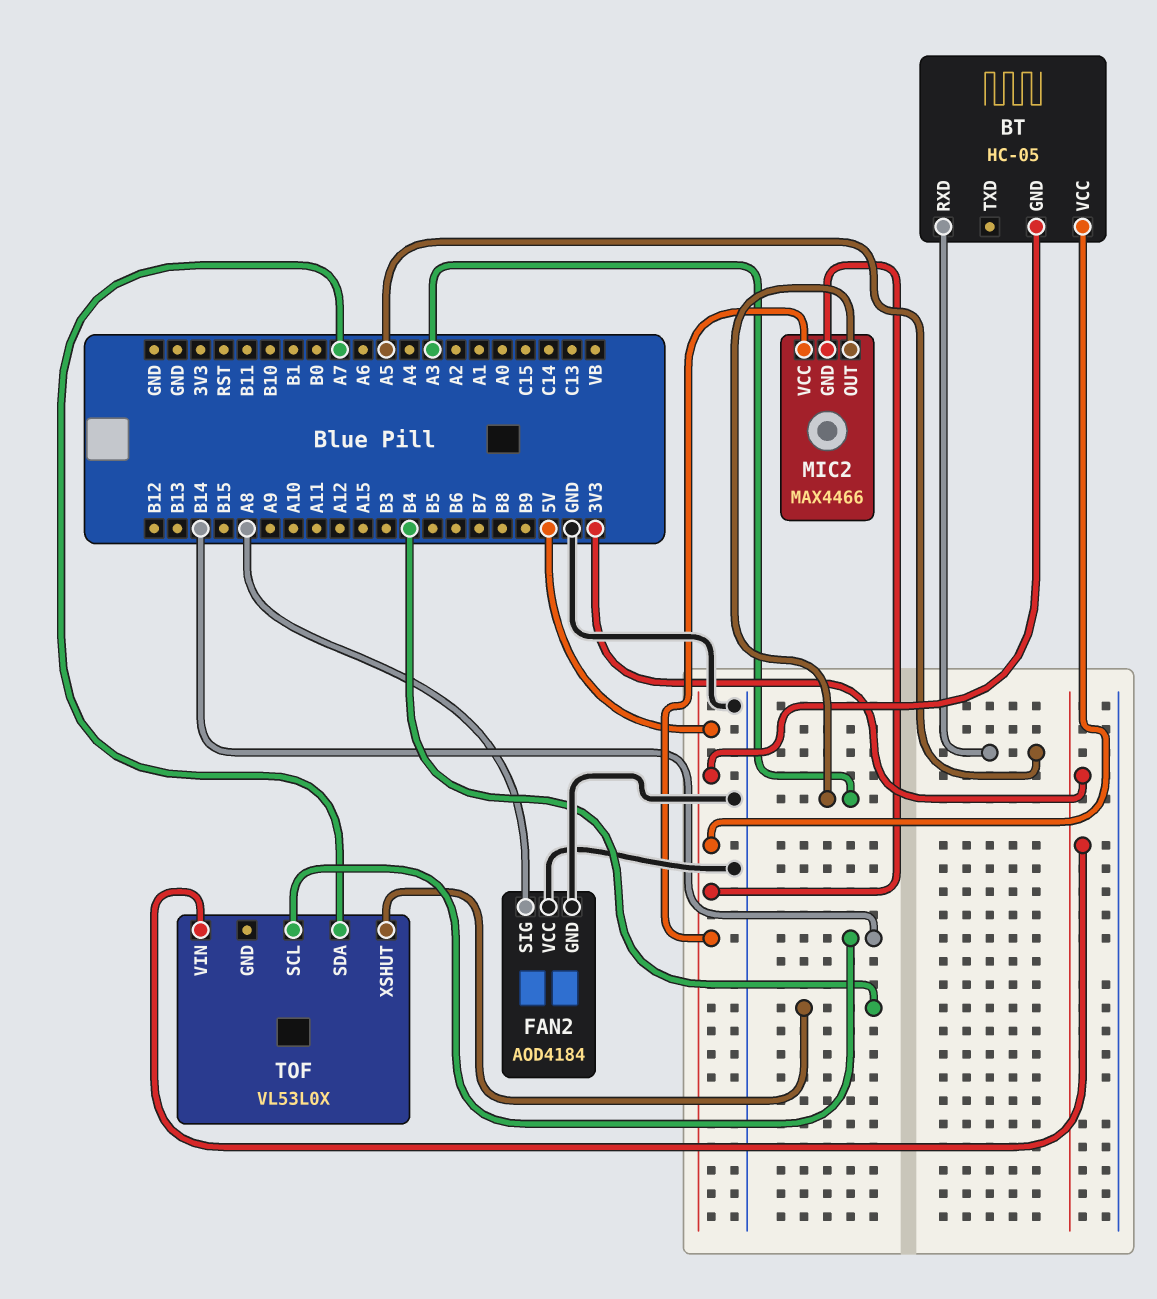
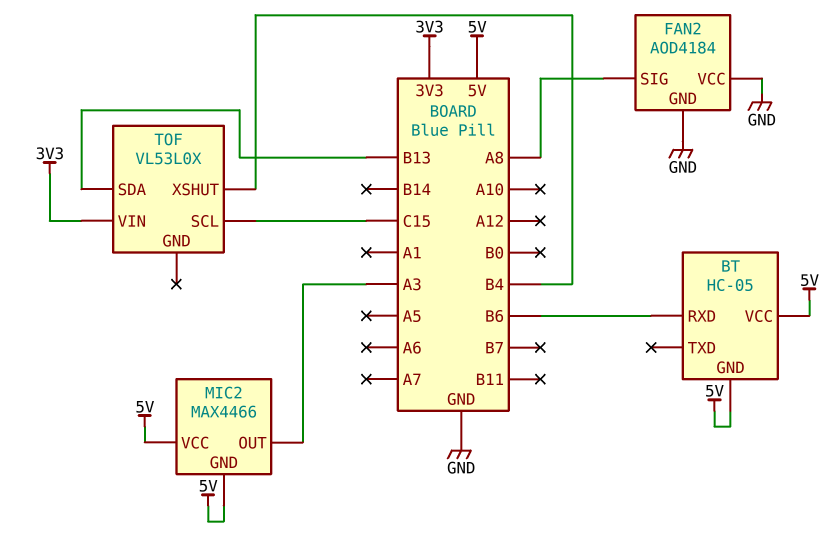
BT pin RXD: A5 -> B6
TOF pin SCL: B14 -> C15
TOF pin SDA: A7 -> B13

